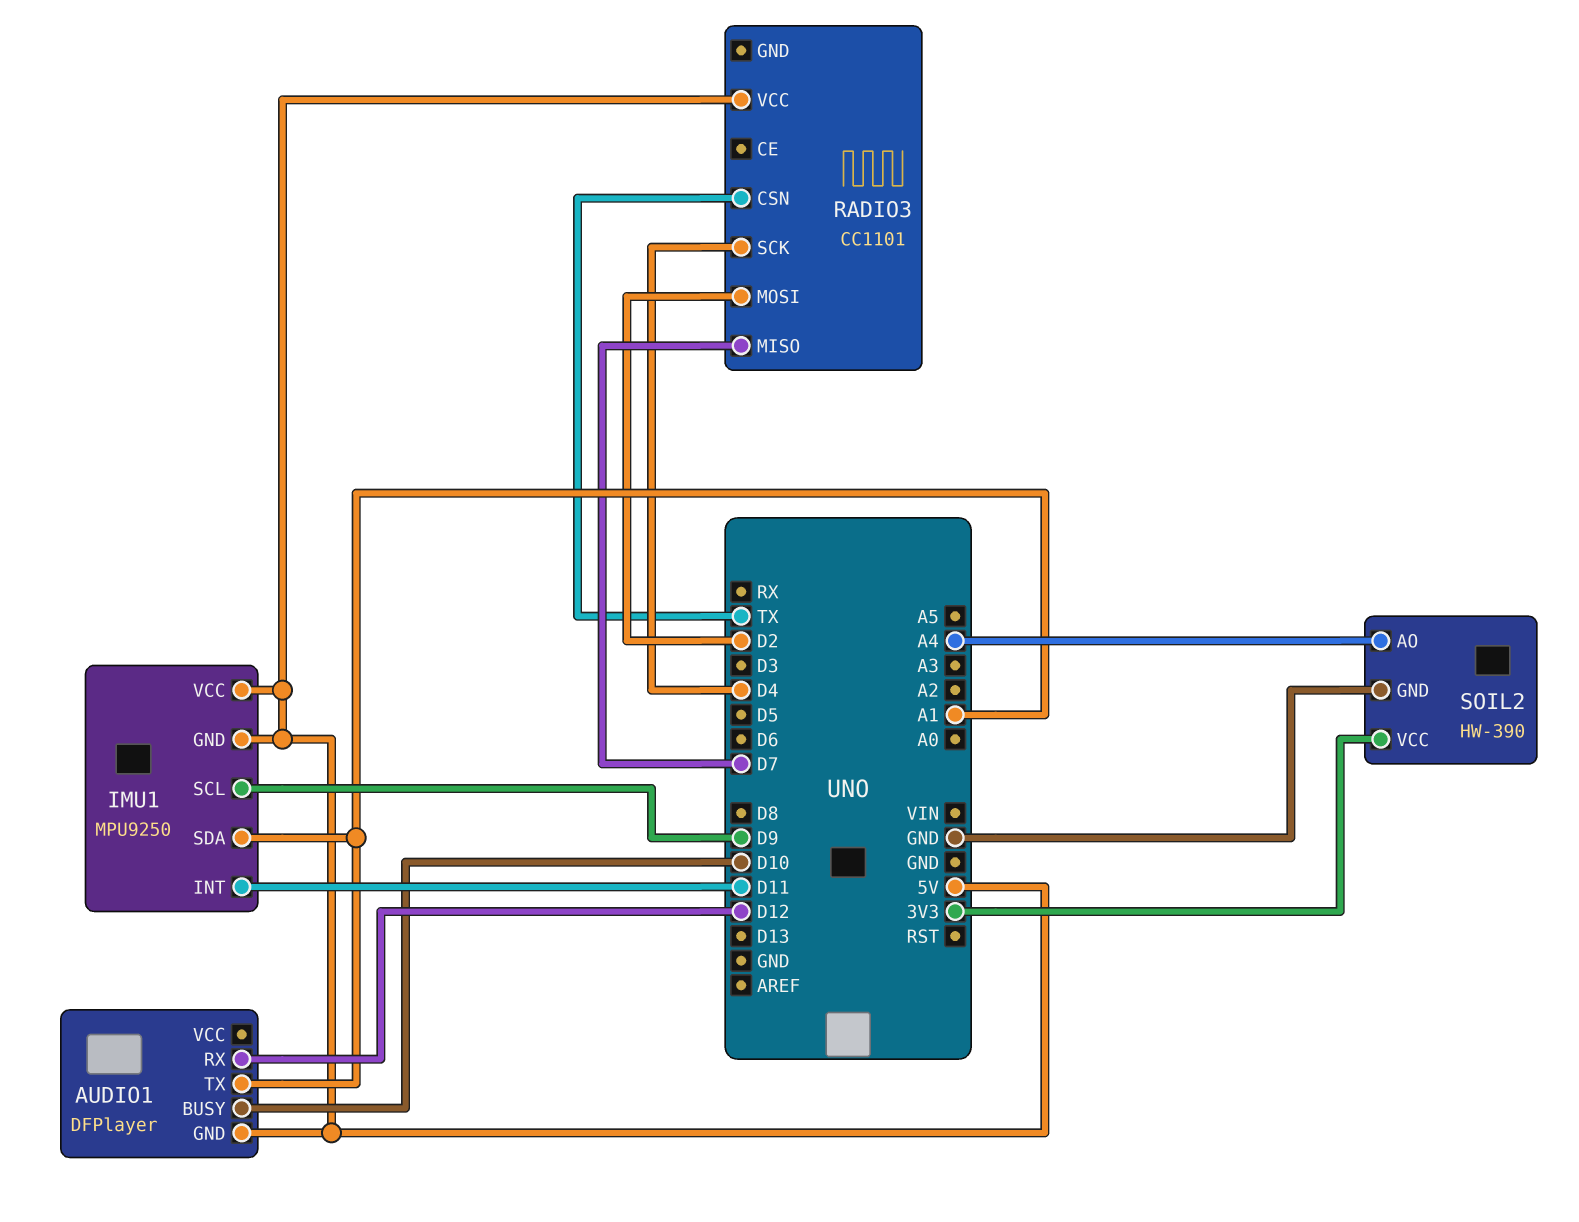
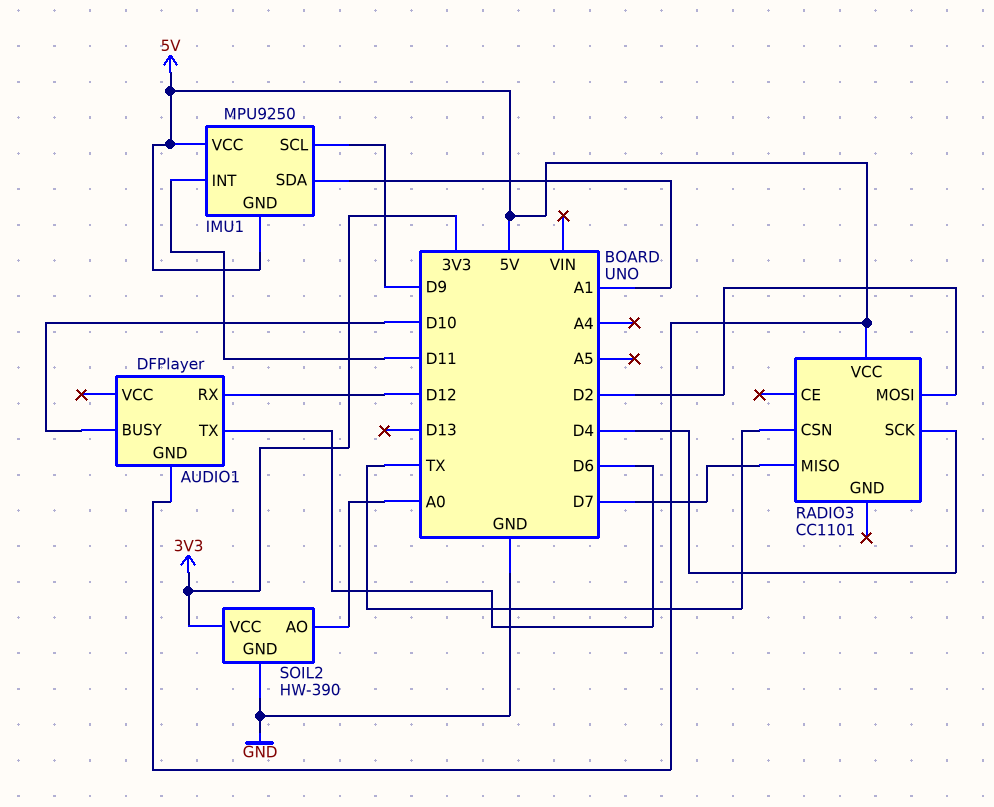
AUDIO1 pin TX: A1 -> D6
SOIL2 pin AO: A4 -> A0

